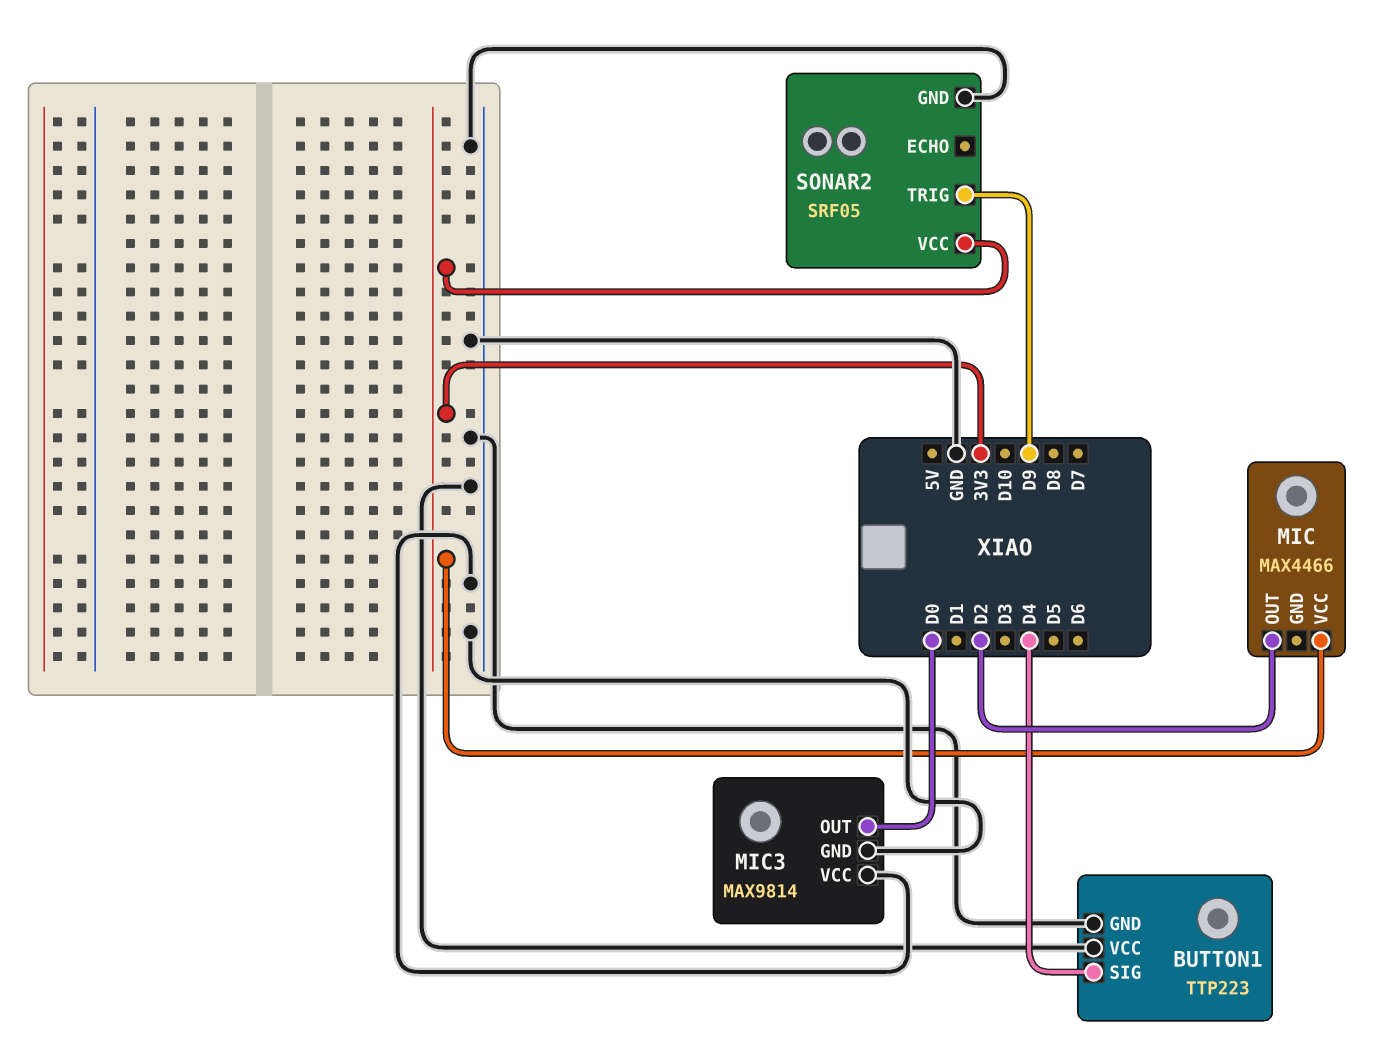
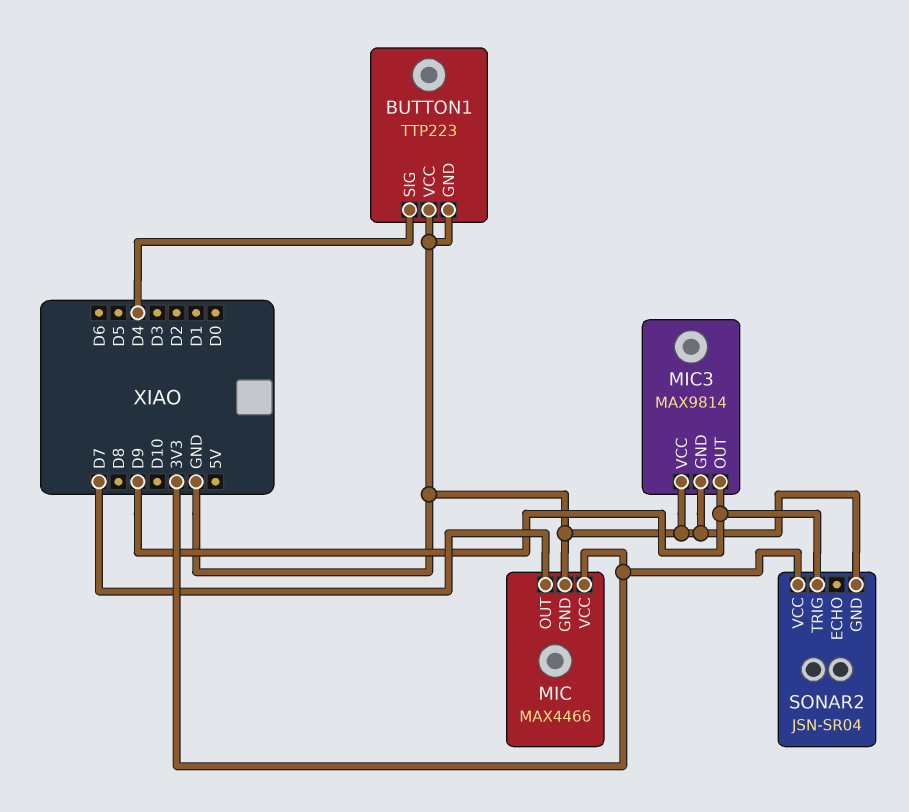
MIC pin GND: none -> GND
MIC pin OUT: D2 -> D7
MIC3 pin OUT: D0 -> D9
SONAR2: SRF05 -> JSN-SR04

